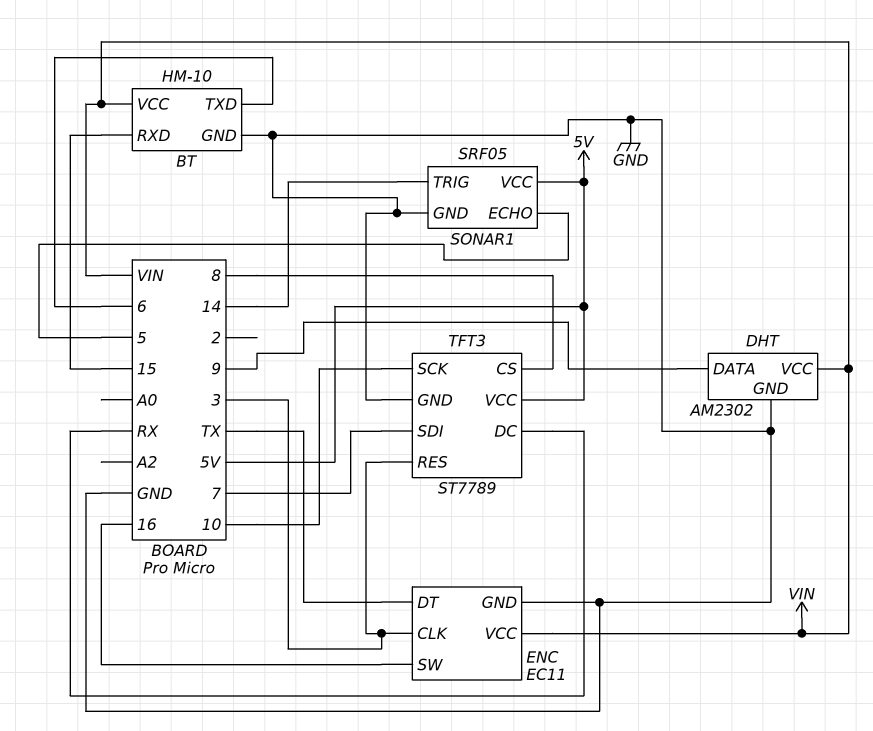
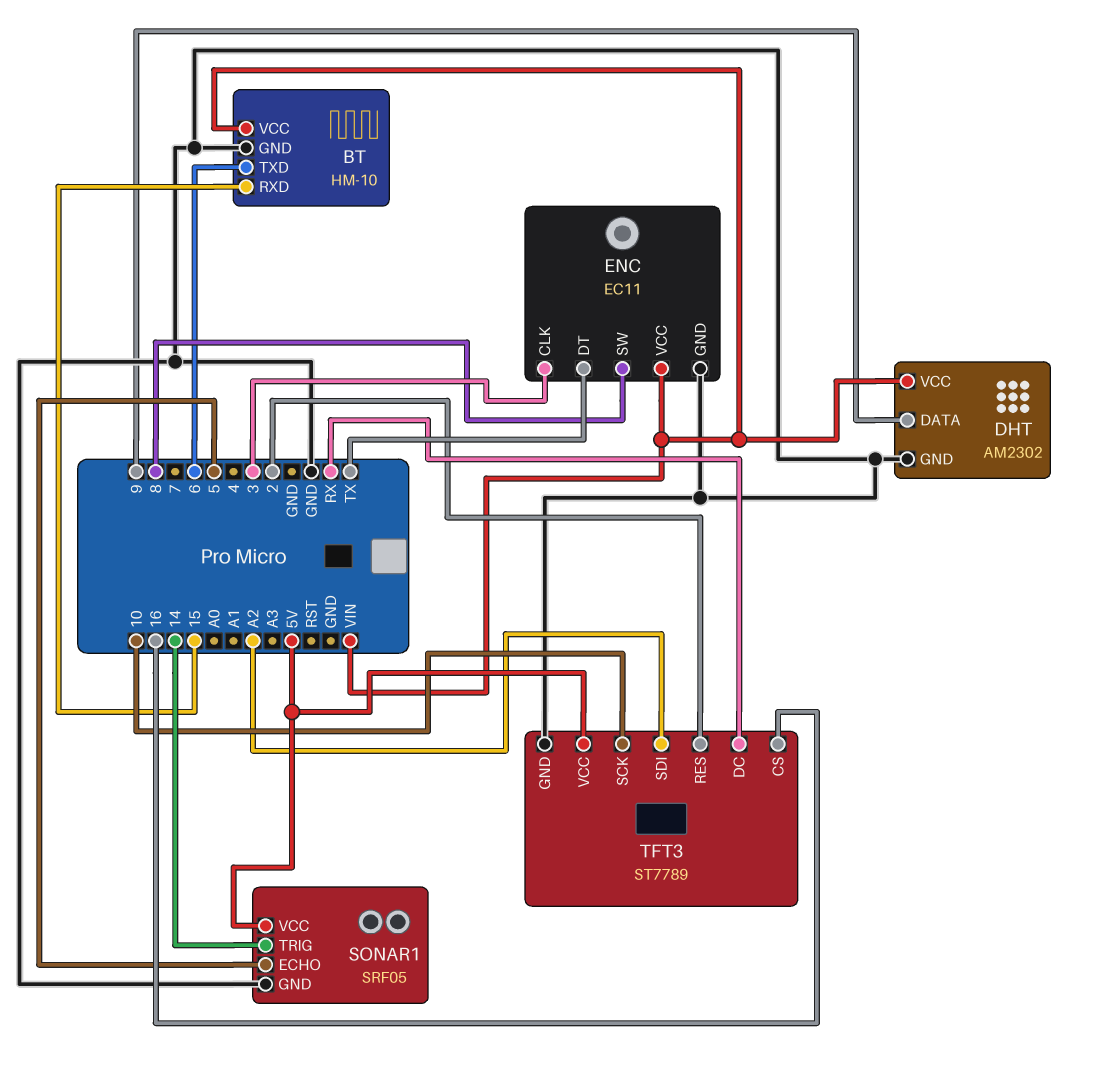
ENC pin SW: 16 -> 8
TFT3 pin CS: 8 -> 16
TFT3 pin RES: 3 -> 2
TFT3 pin SDI: 7 -> A2

